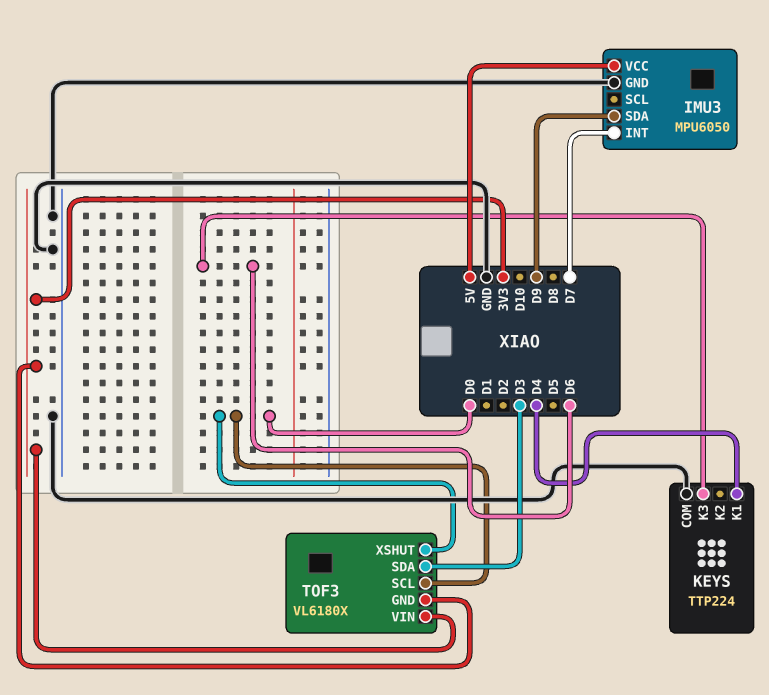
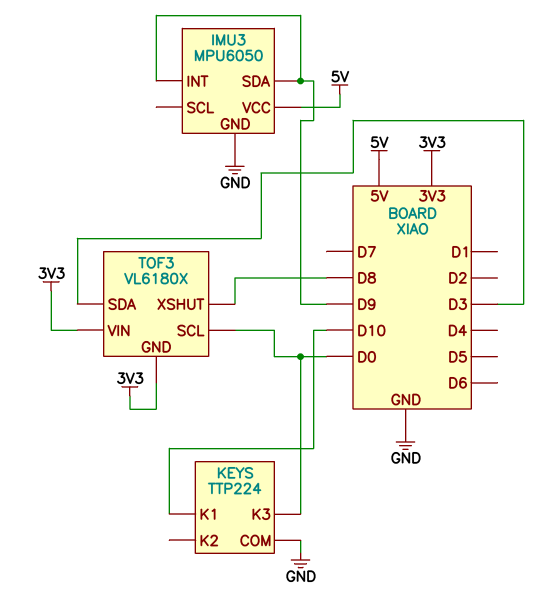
IMU3 pin INT: D7 -> D9
KEYS pin K1: D4 -> D10
KEYS pin K3: D6 -> D0
TOF3 pin XSHUT: D0 -> D8

